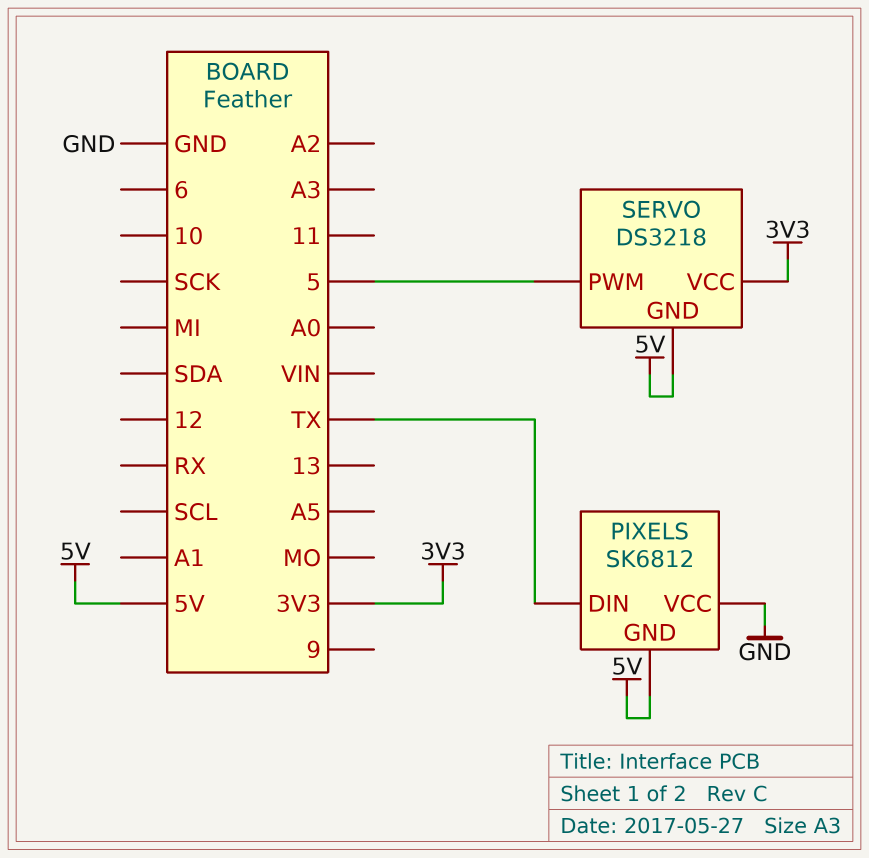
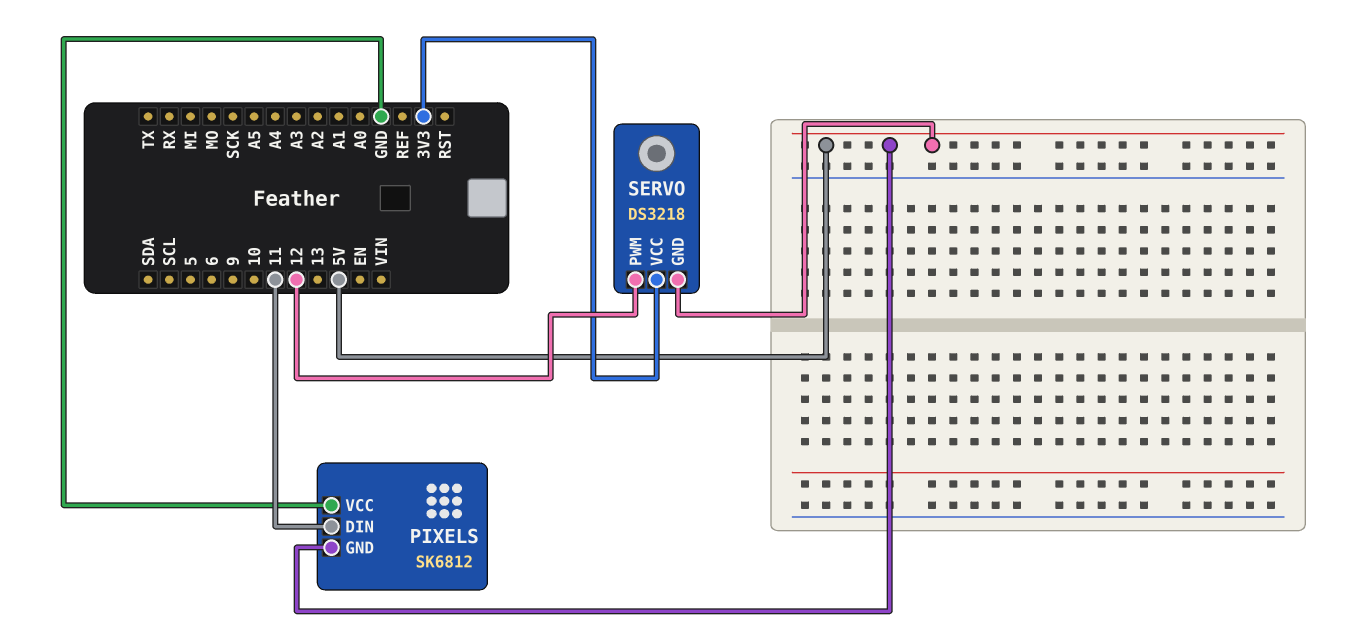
PIXELS pin DIN: TX -> 11
SERVO pin PWM: 5 -> 12

